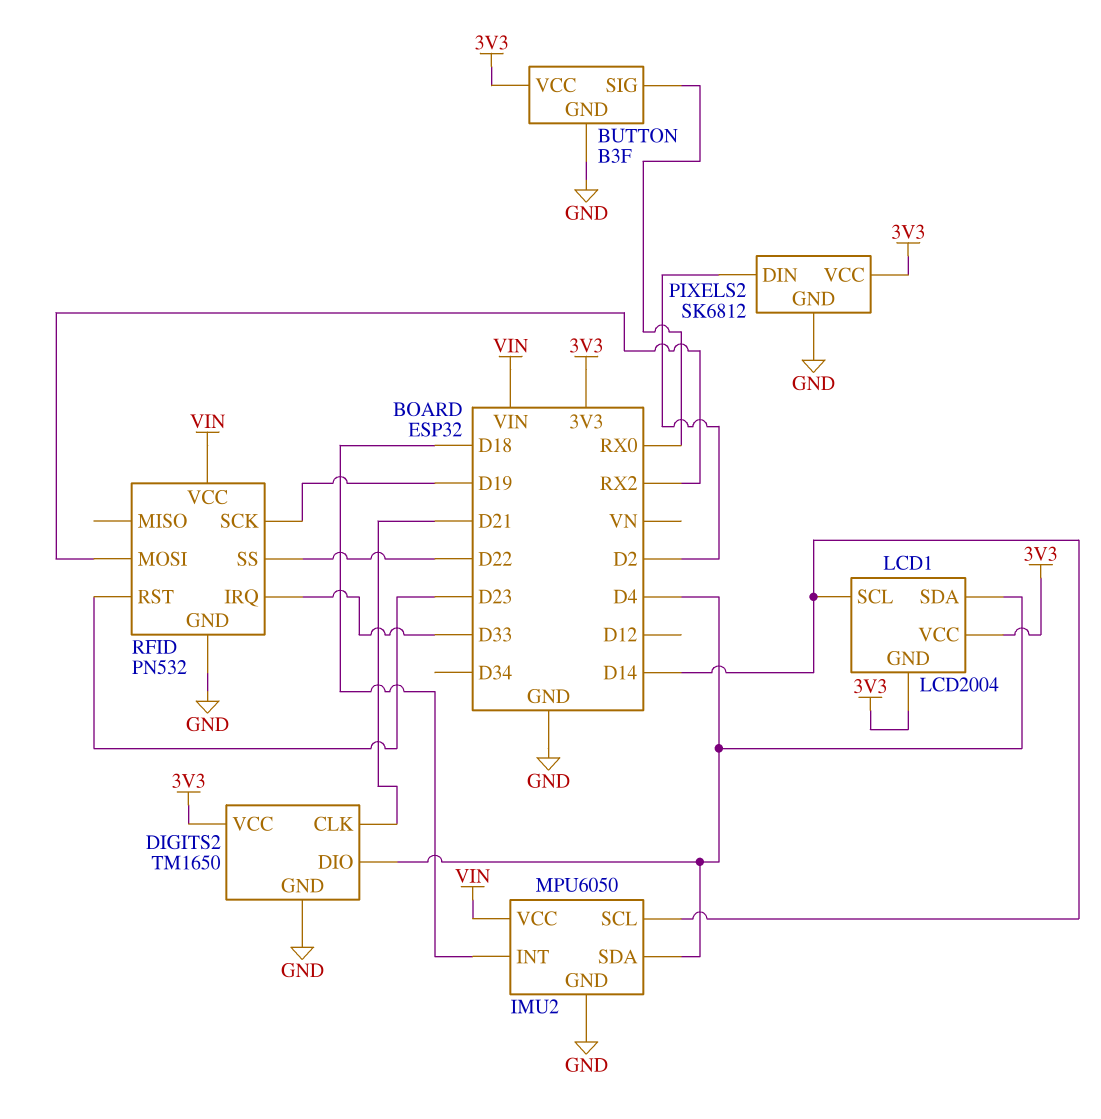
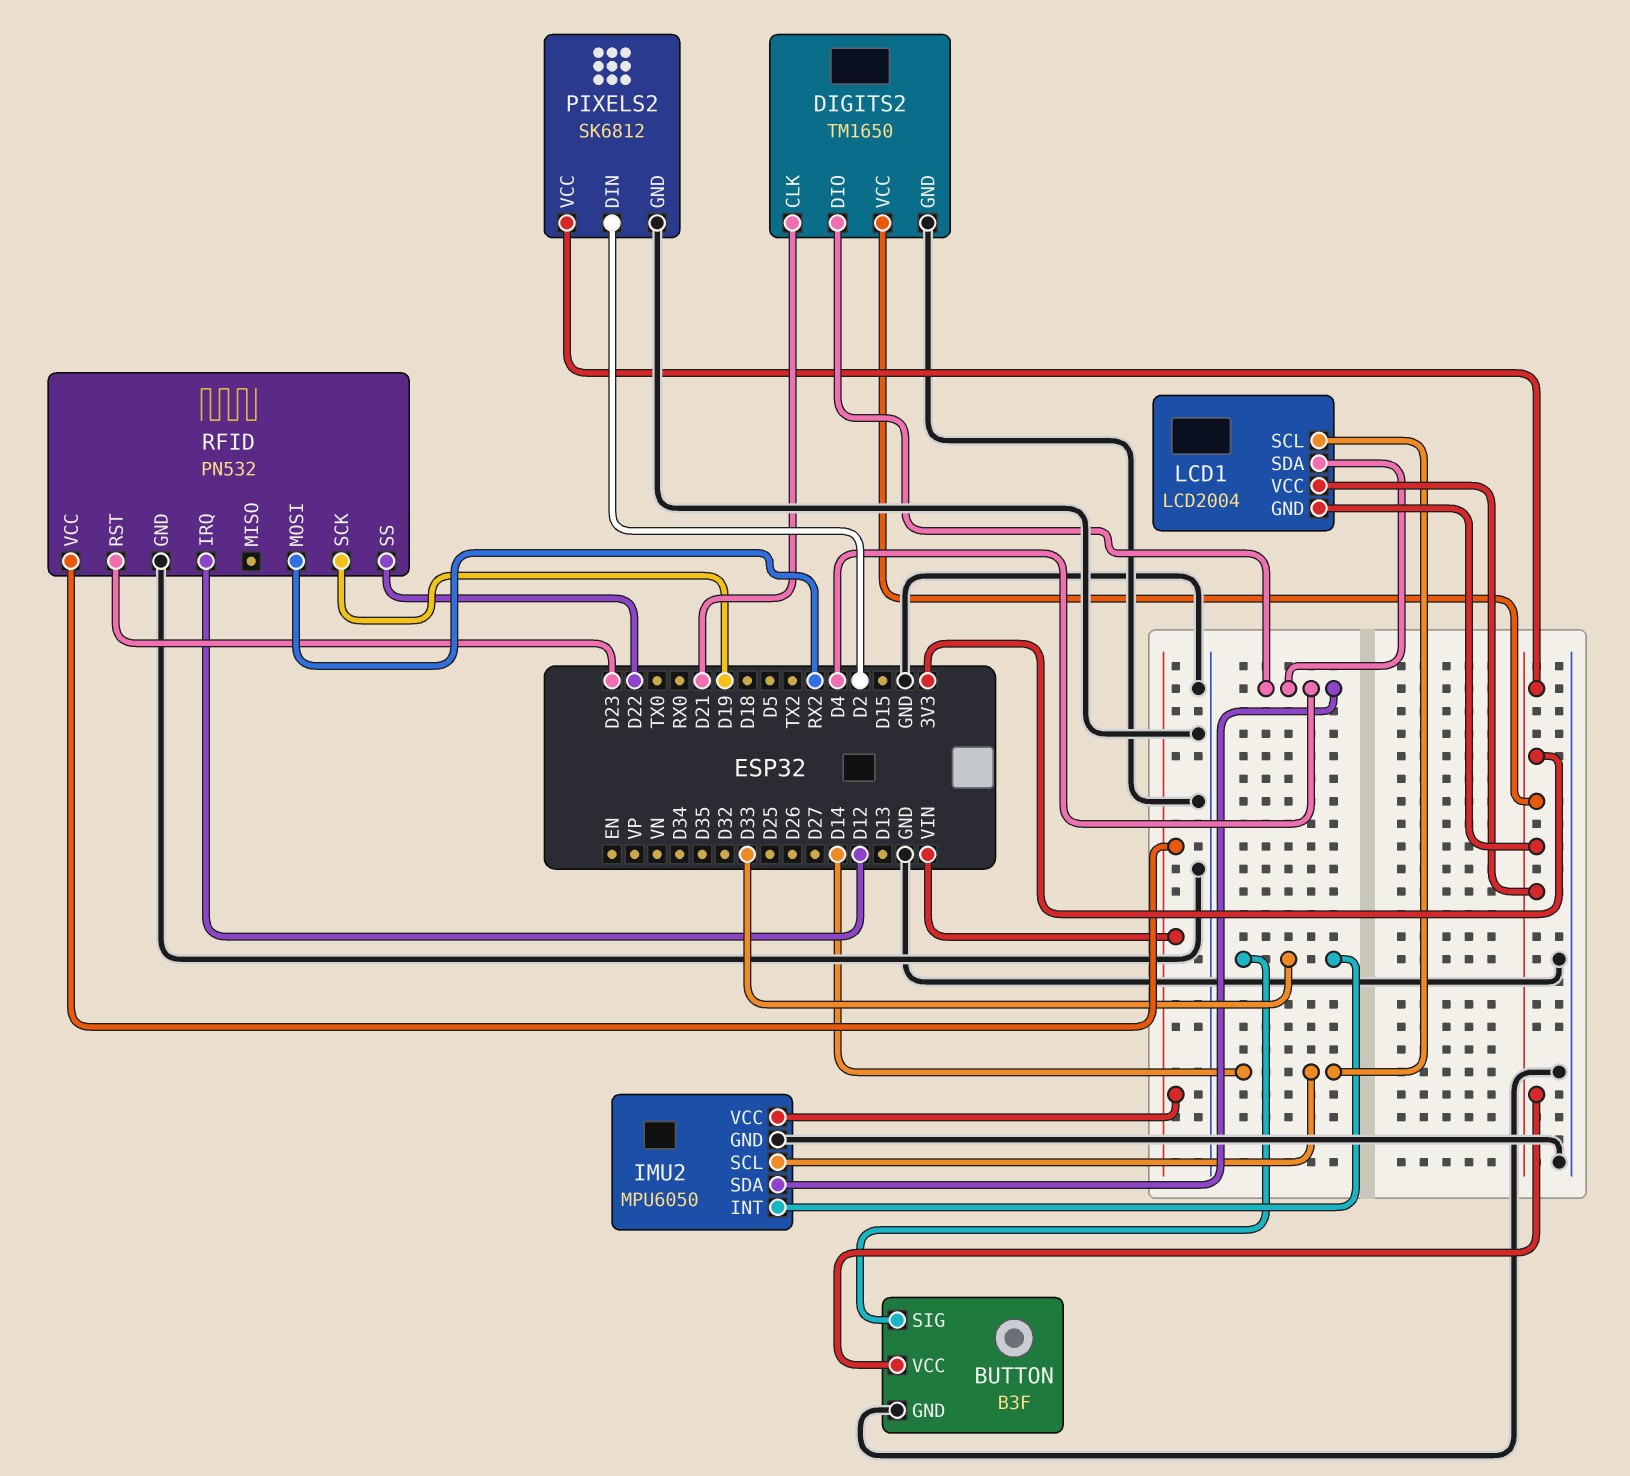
BUTTON pin SIG: RX0 -> D33
IMU2 pin INT: D18 -> D33
RFID pin IRQ: D33 -> D12

